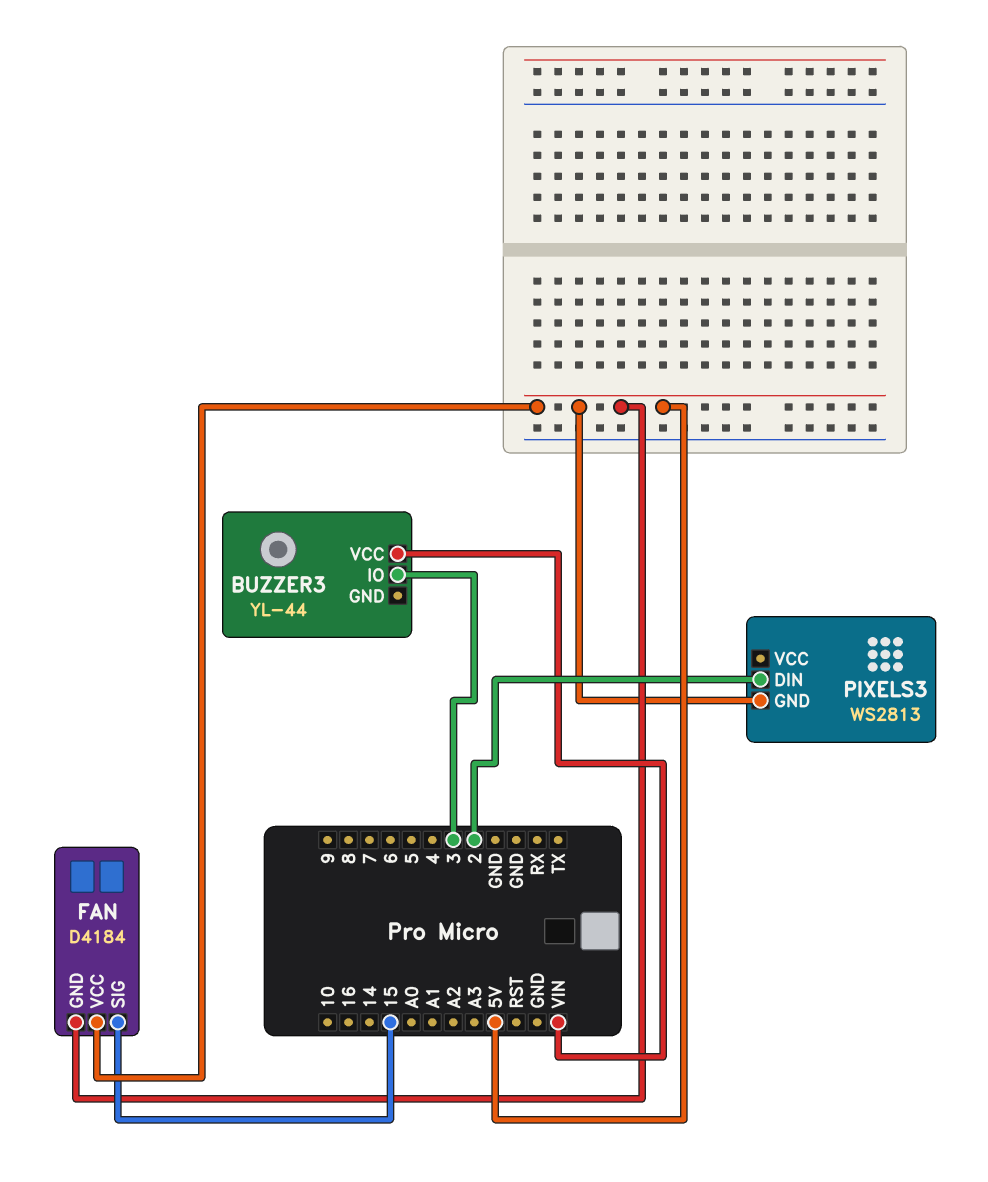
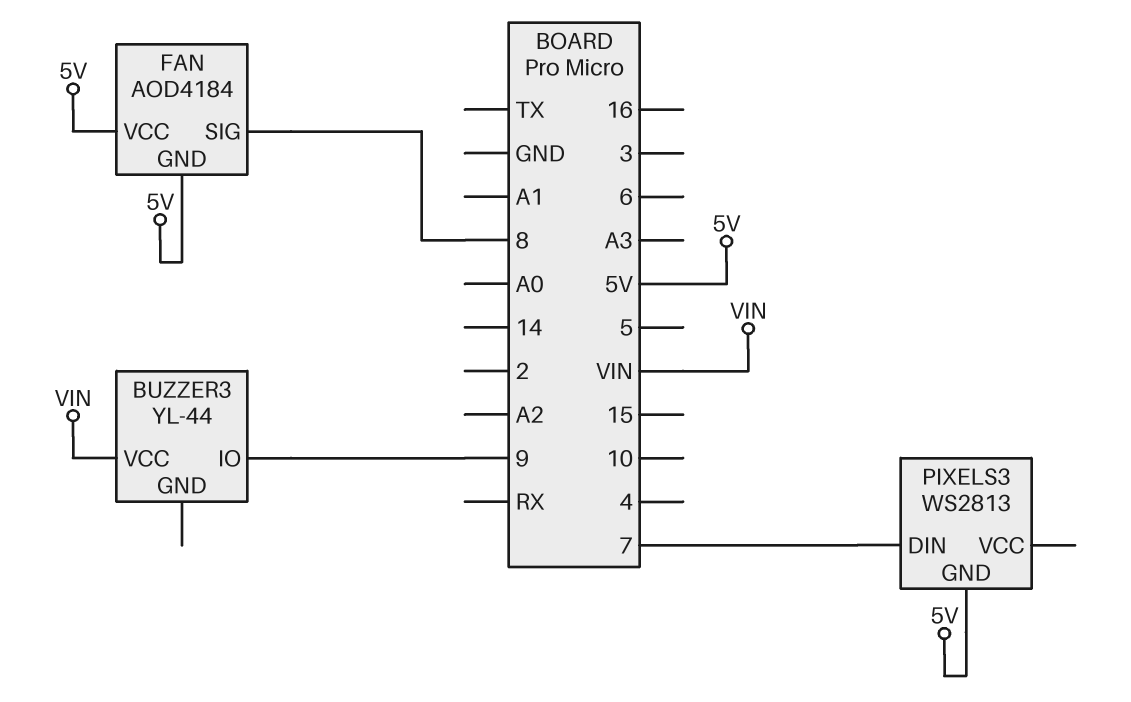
BUZZER3 pin IO: 3 -> 9
FAN: D4184 -> AOD4184
FAN pin SIG: 15 -> 8
PIXELS3 pin DIN: 2 -> 7

